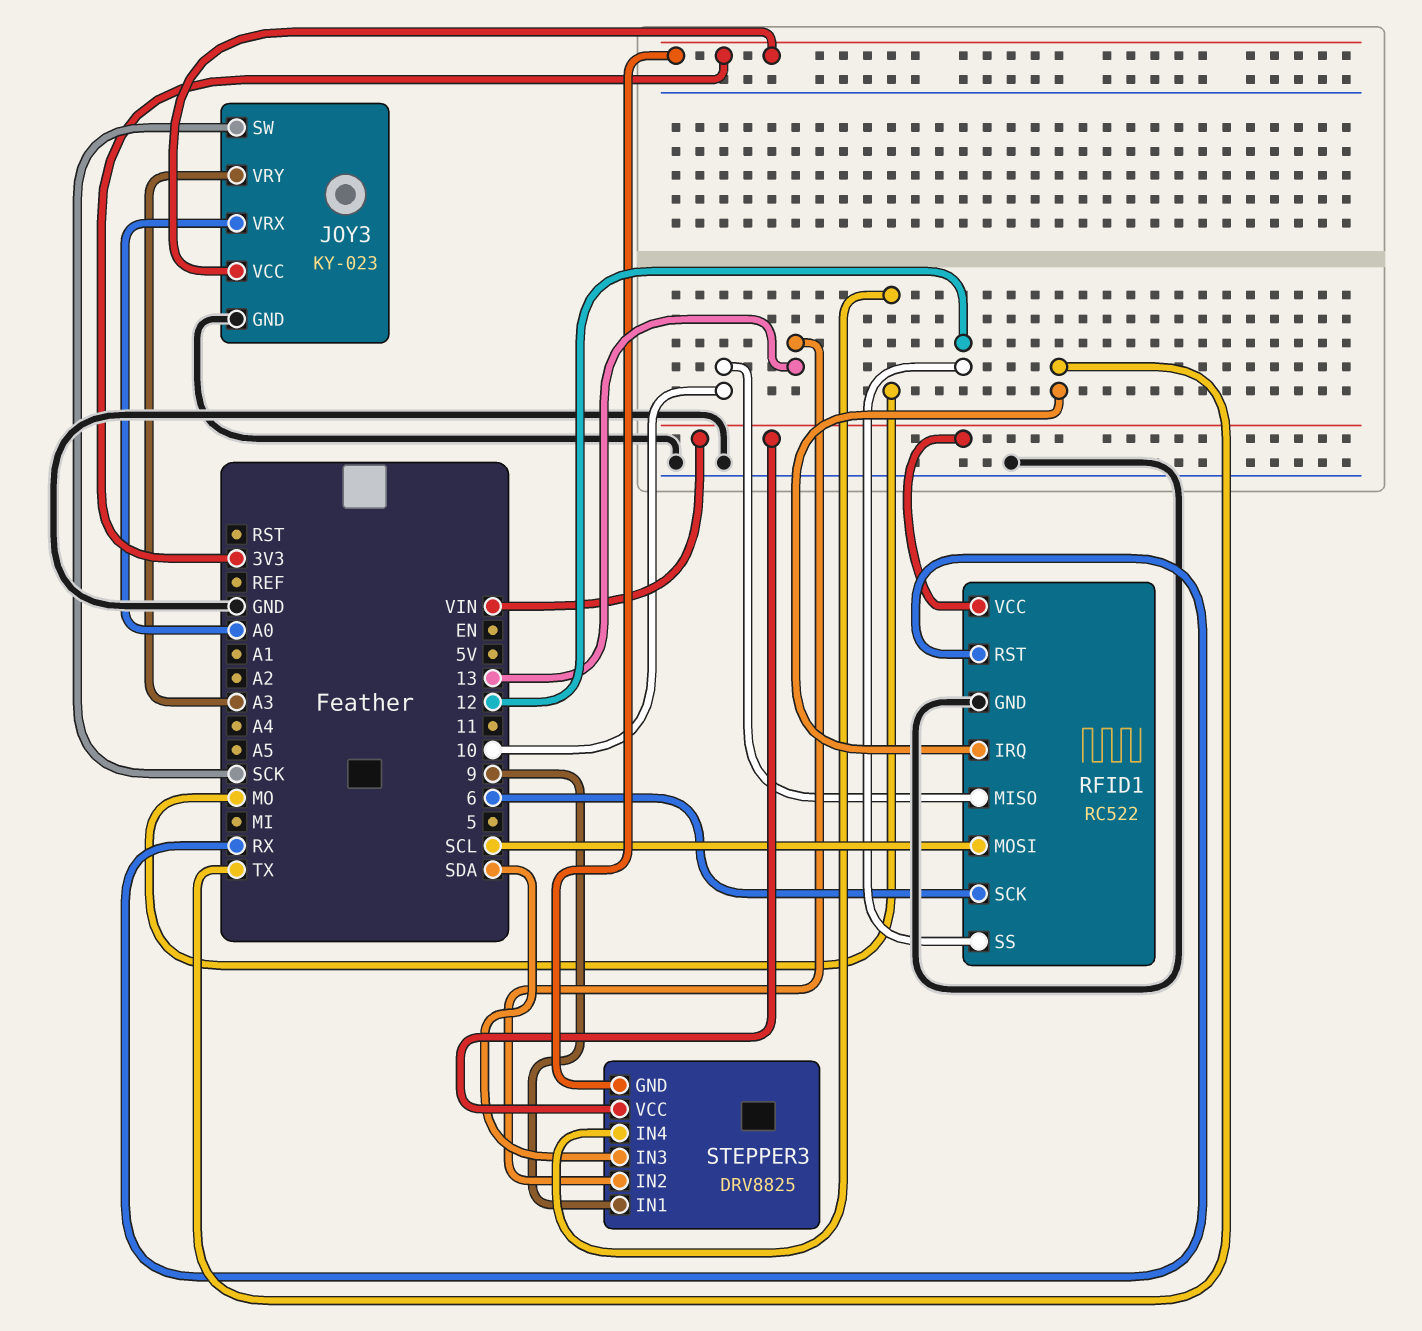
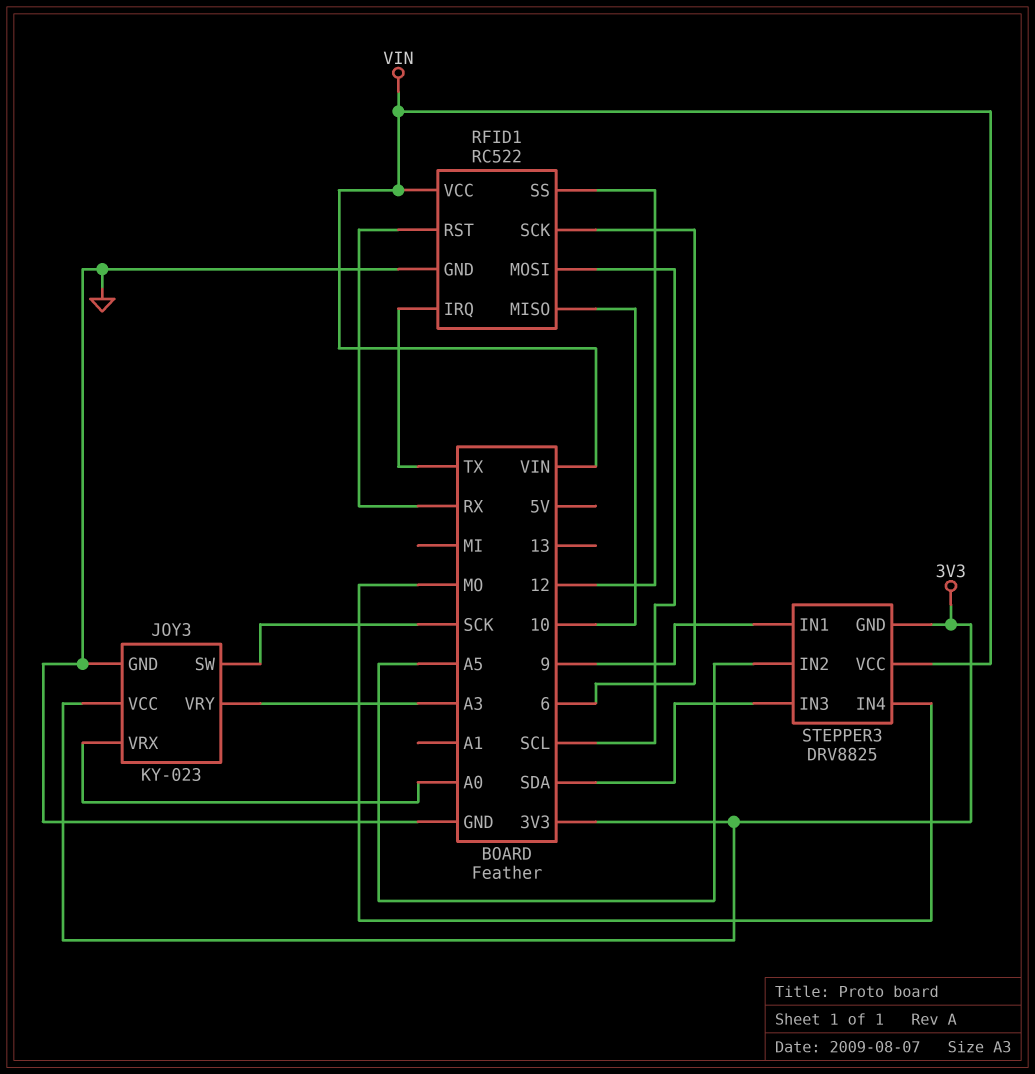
STEPPER3 pin IN2: 13 -> A5

